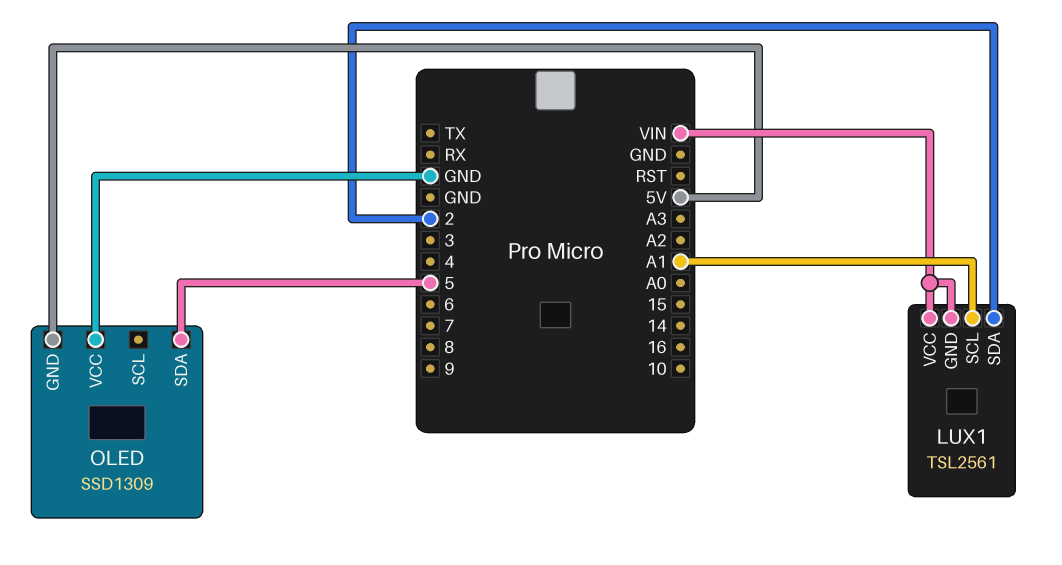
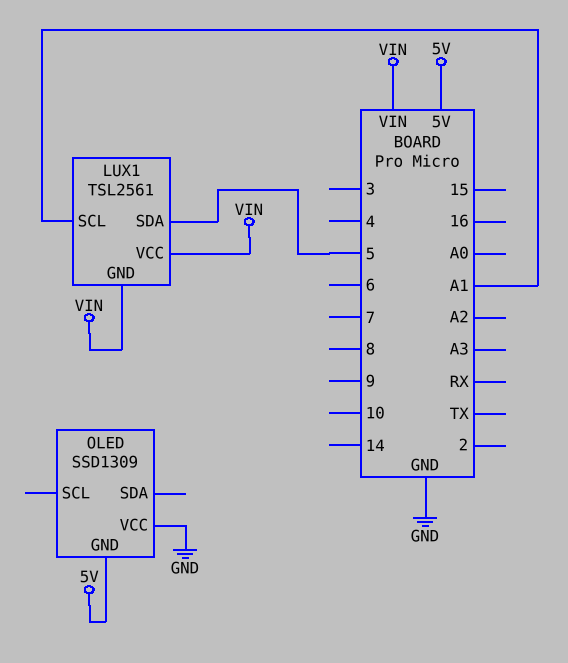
LUX1 pin SDA: 2 -> 5
OLED pin SDA: 5 -> none

